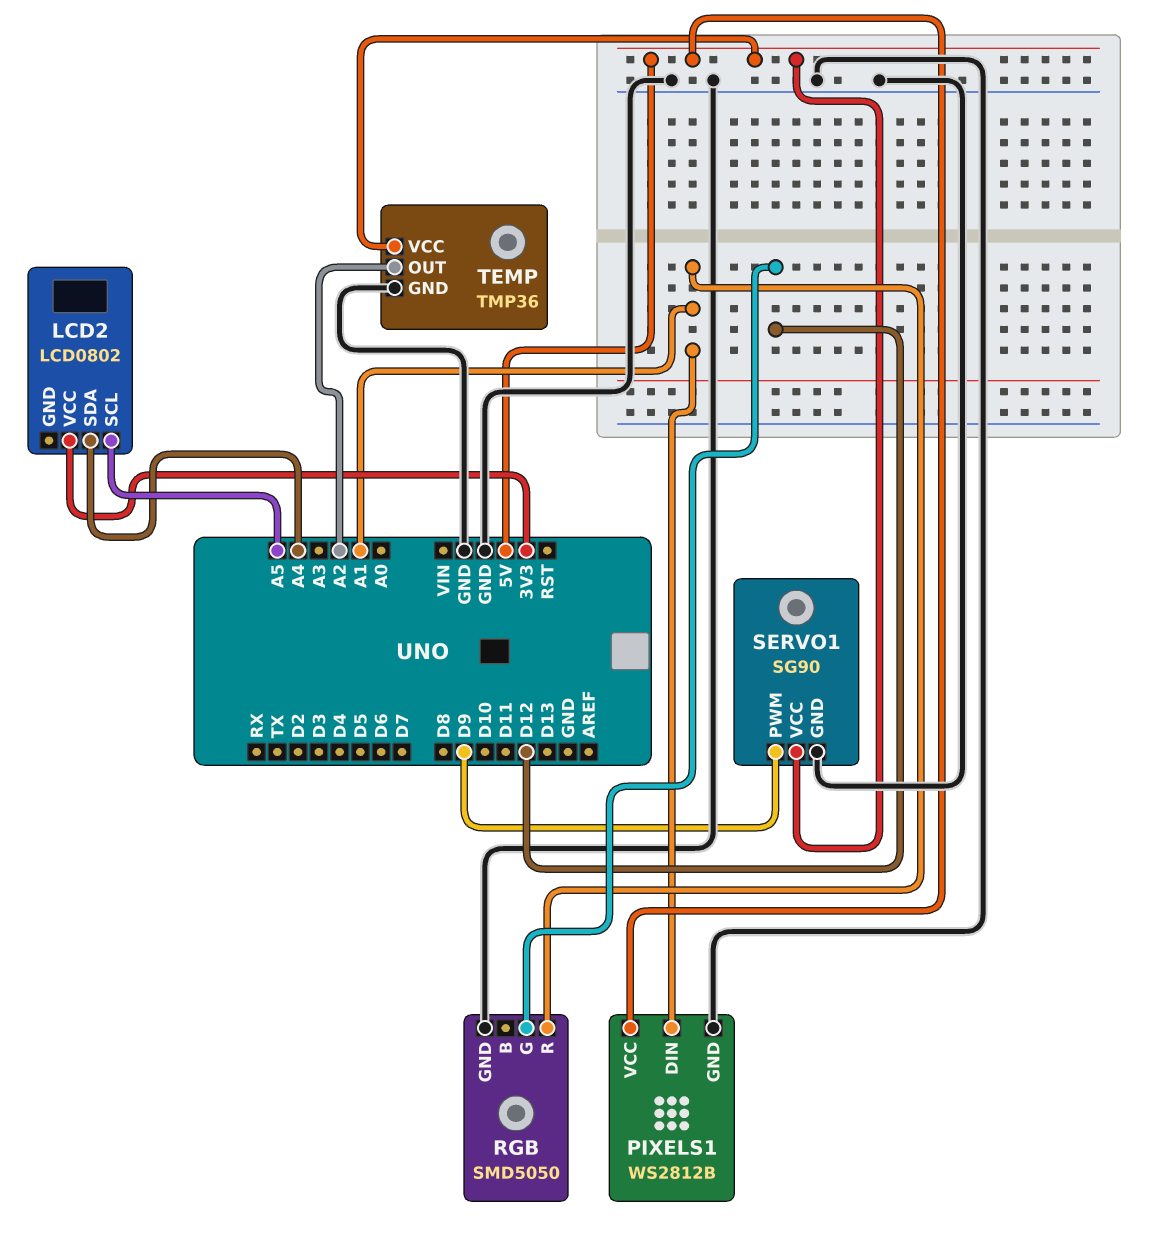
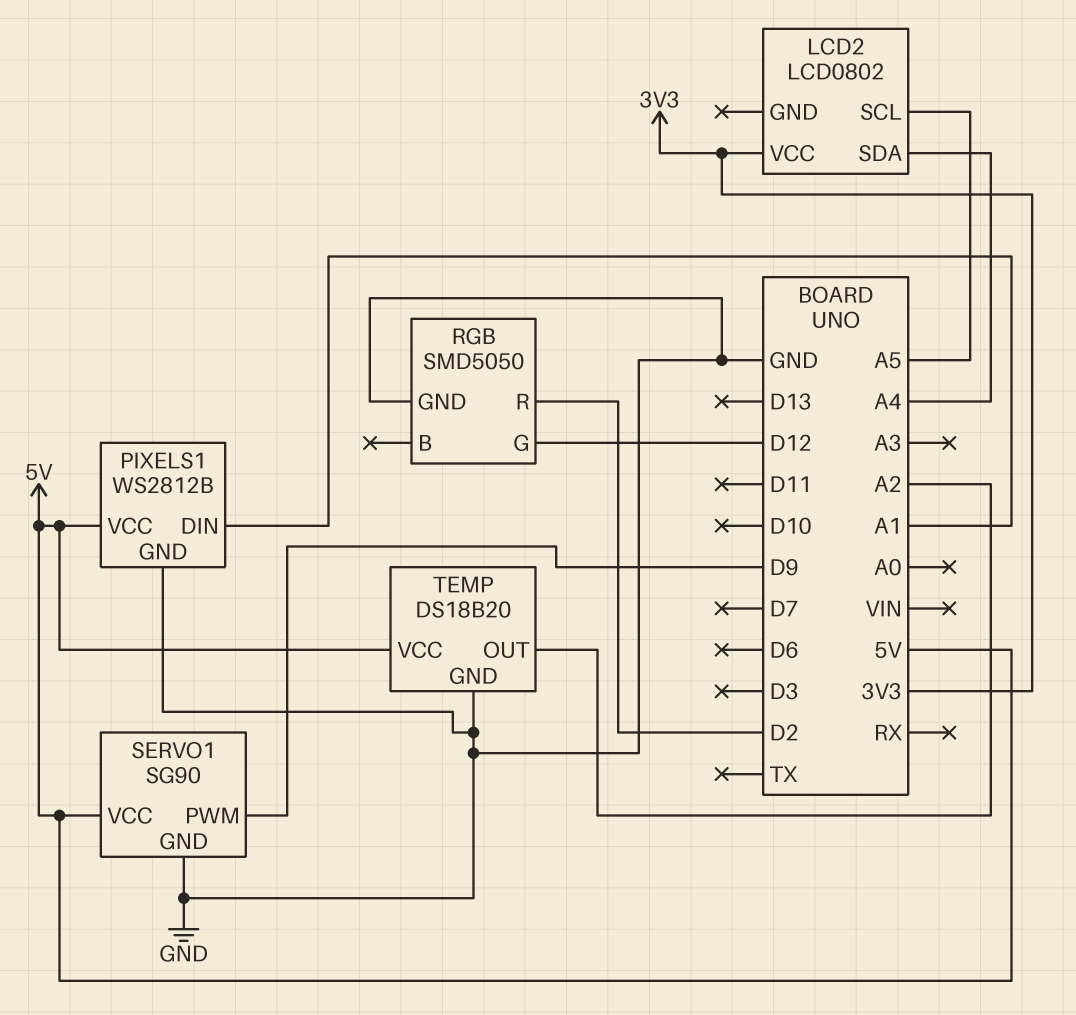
RGB pin R: A1 -> D2
TEMP: TMP36 -> DS18B20

